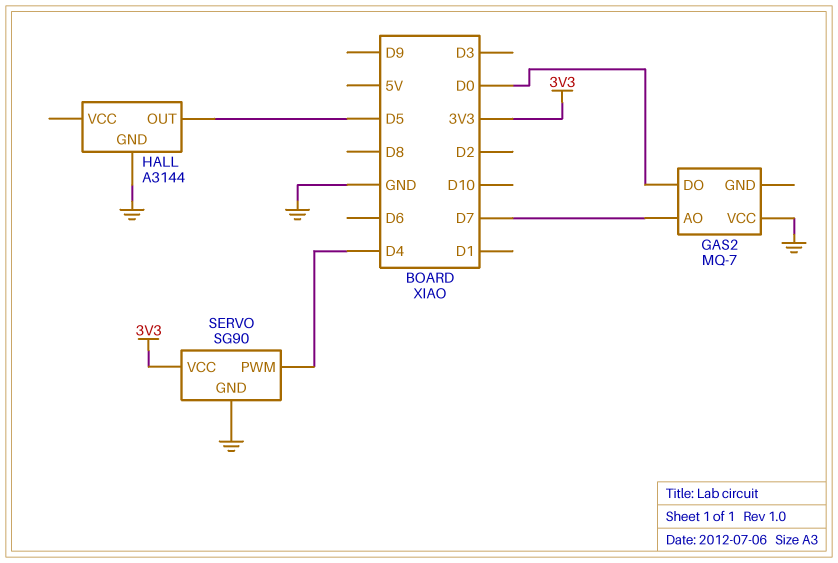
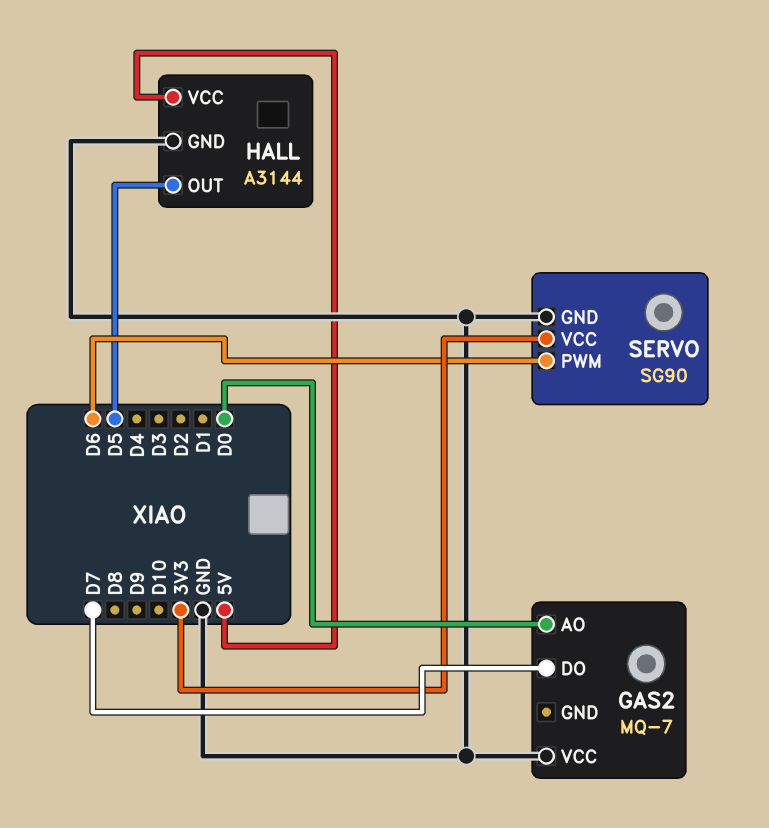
GAS2 pin AO: D7 -> D0
GAS2 pin DO: D0 -> D7
HALL pin VCC: none -> 5V
SERVO pin PWM: D4 -> D6

